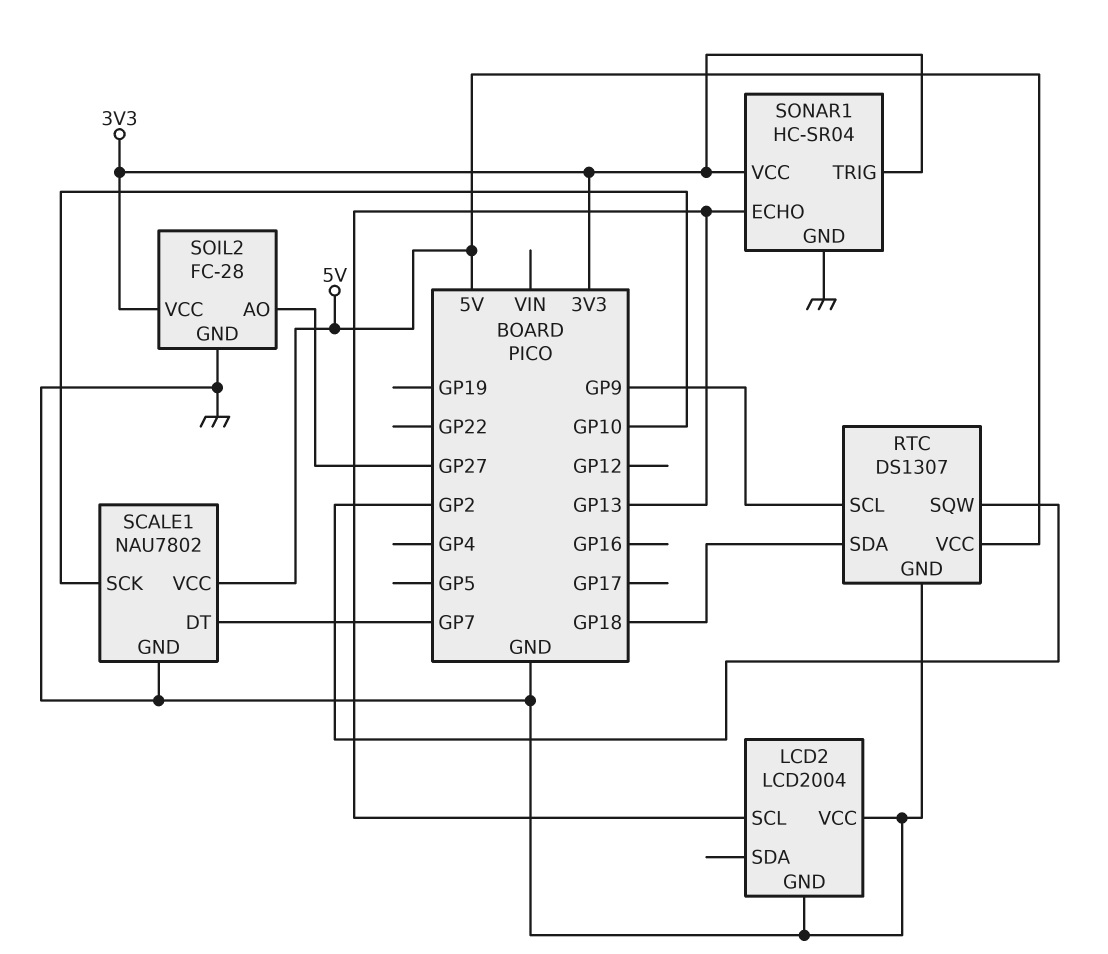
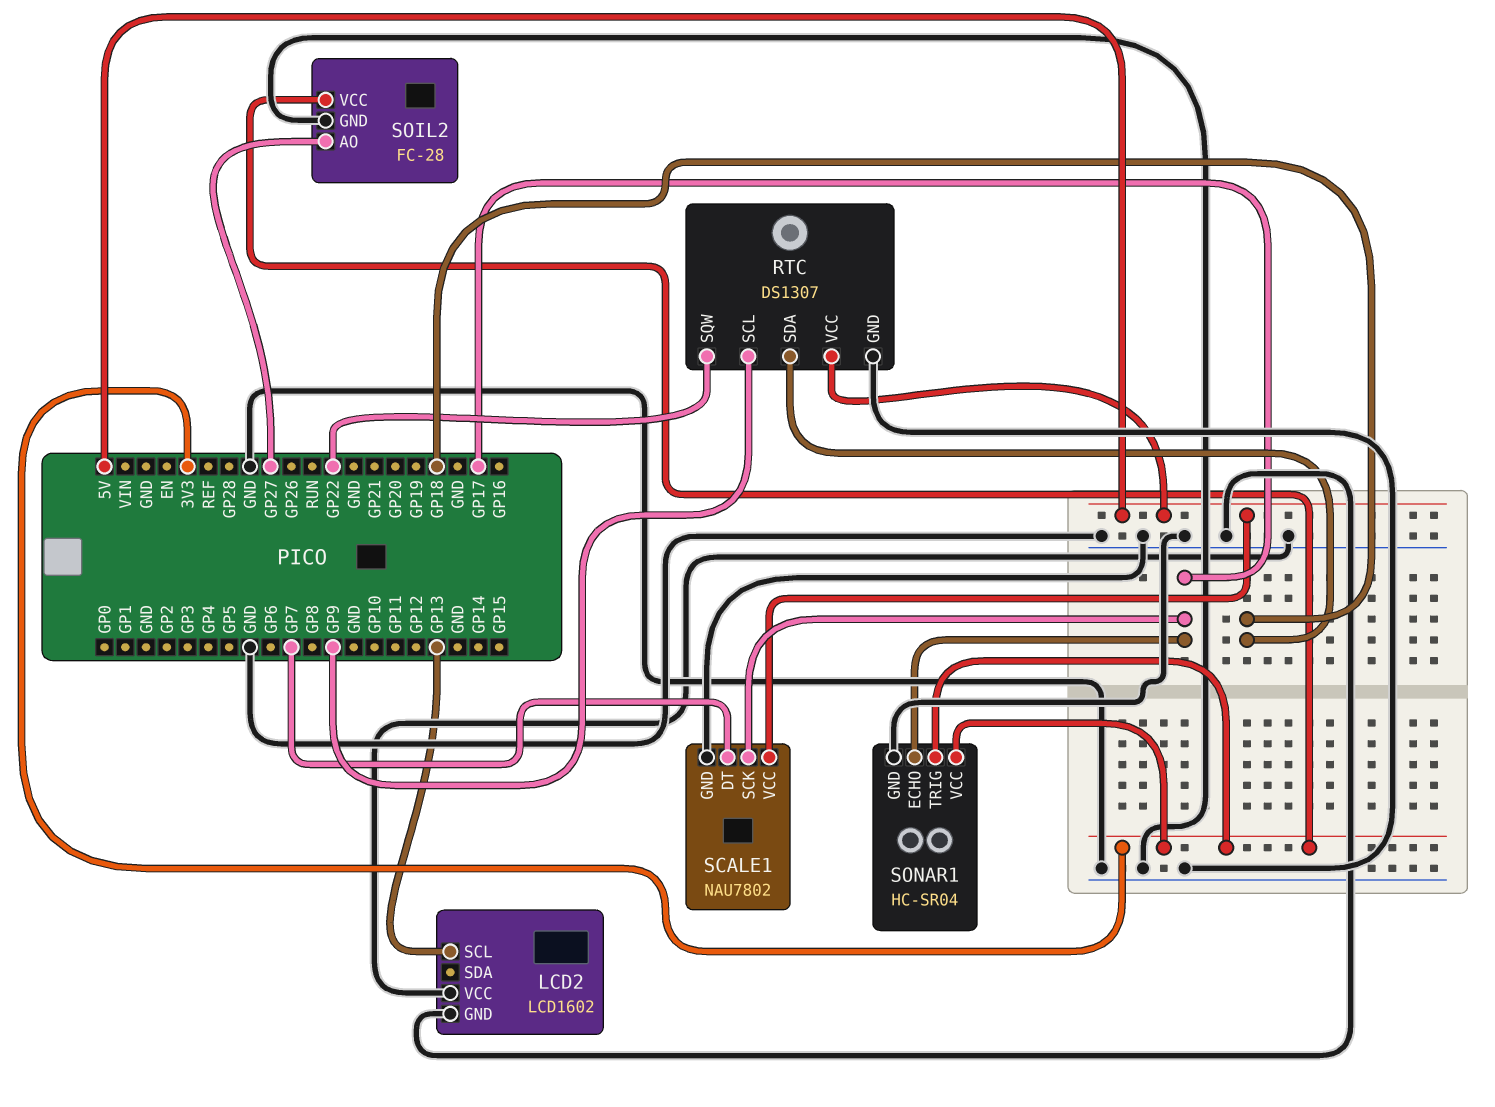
LCD2: LCD2004 -> LCD1602
RTC pin SQW: GP2 -> GP22
SCALE1 pin SCK: GP10 -> GP17
SONAR1 pin ECHO: GP13 -> GP17

